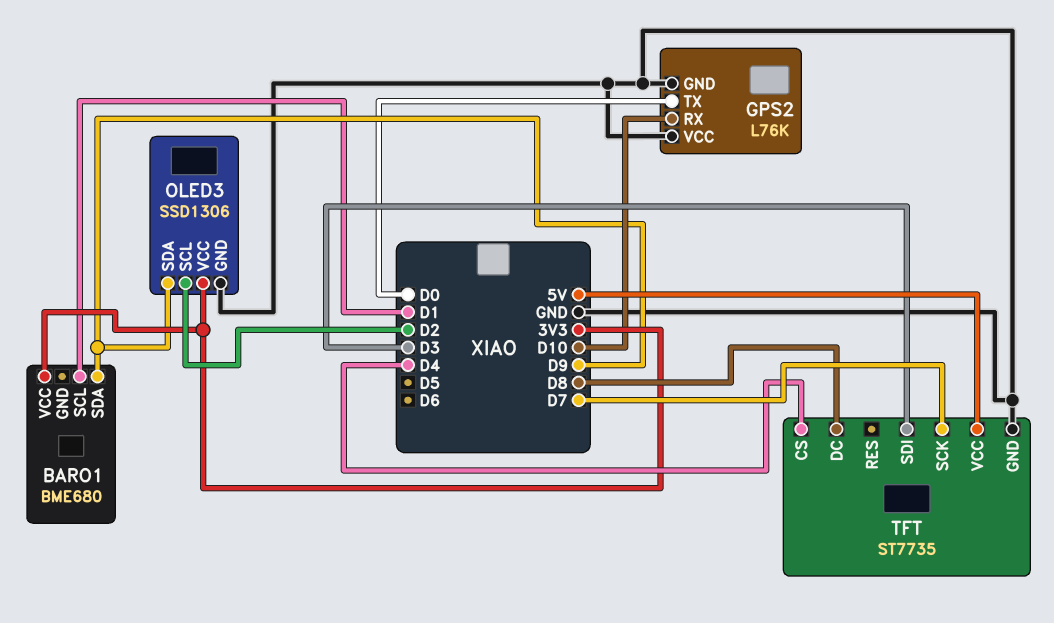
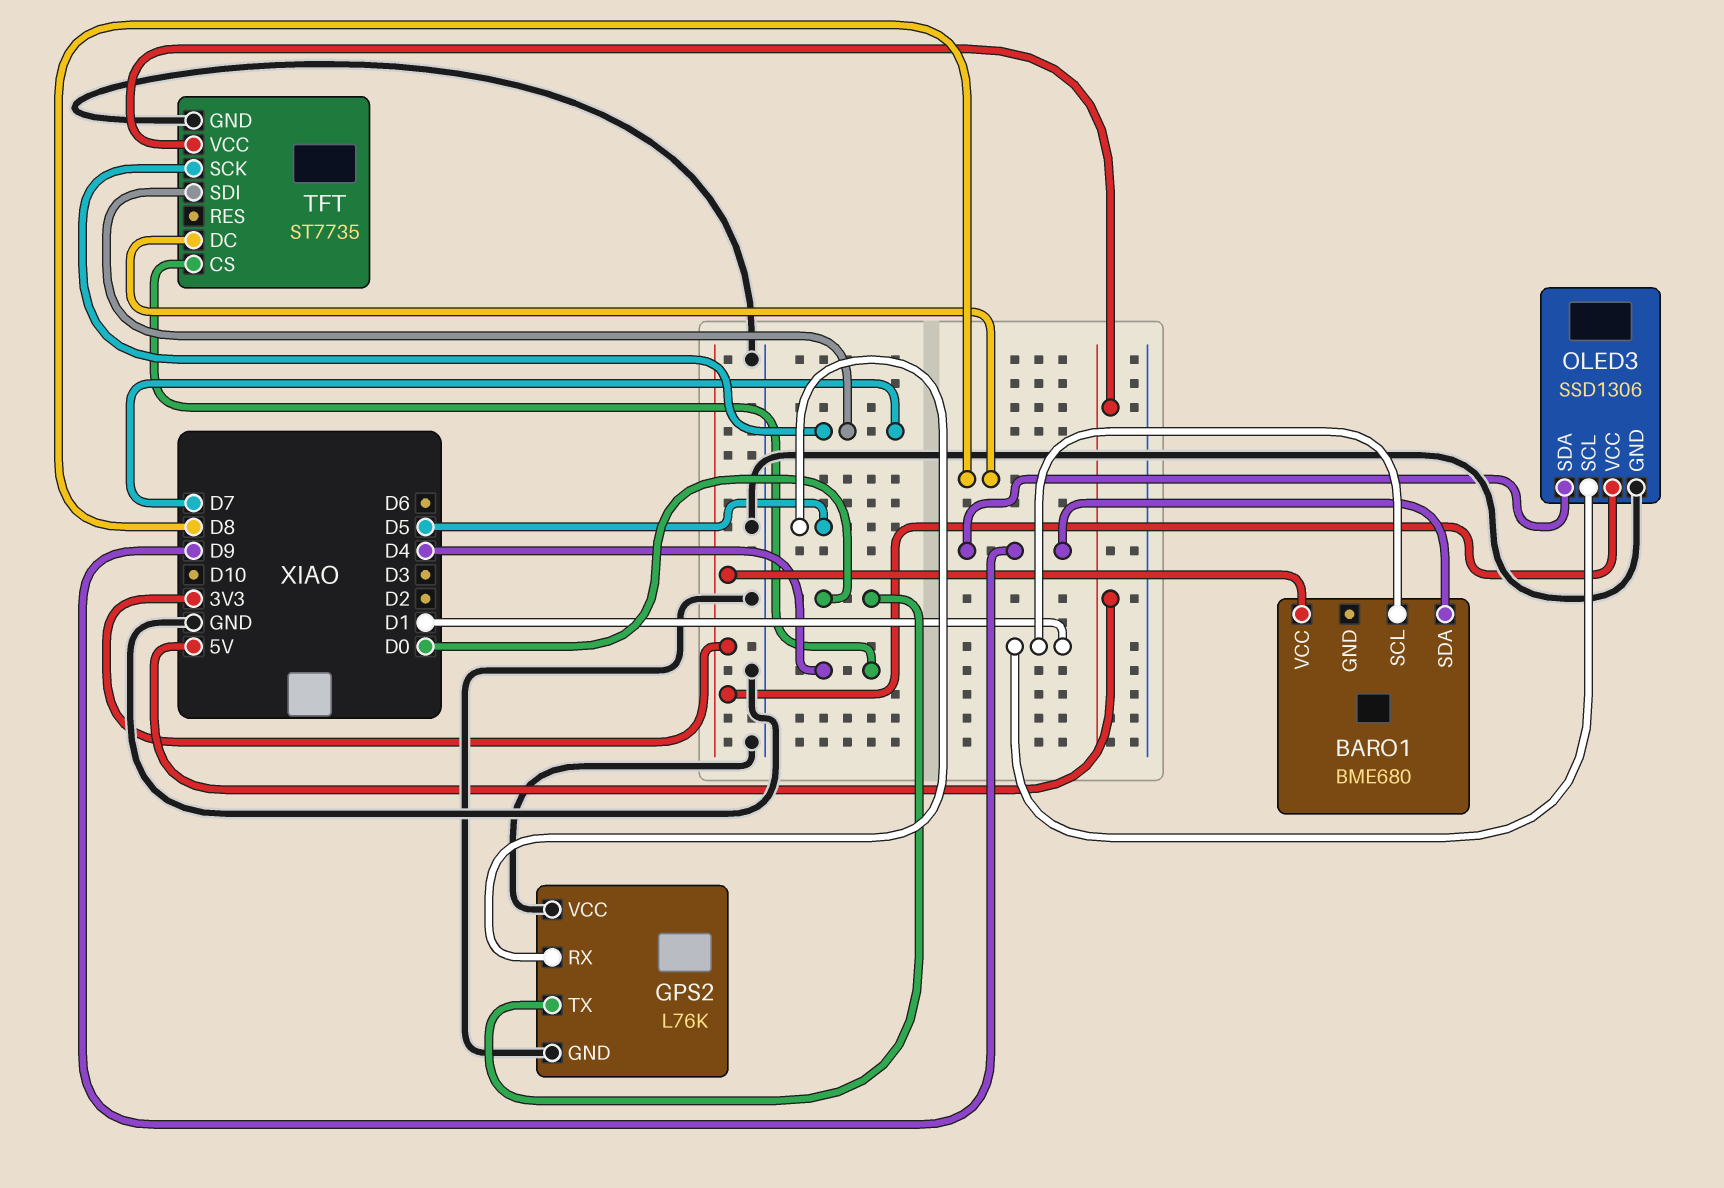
GPS2 pin RX: D10 -> D5
OLED3 pin SCL: D2 -> D1
TFT pin SDI: D3 -> D7

